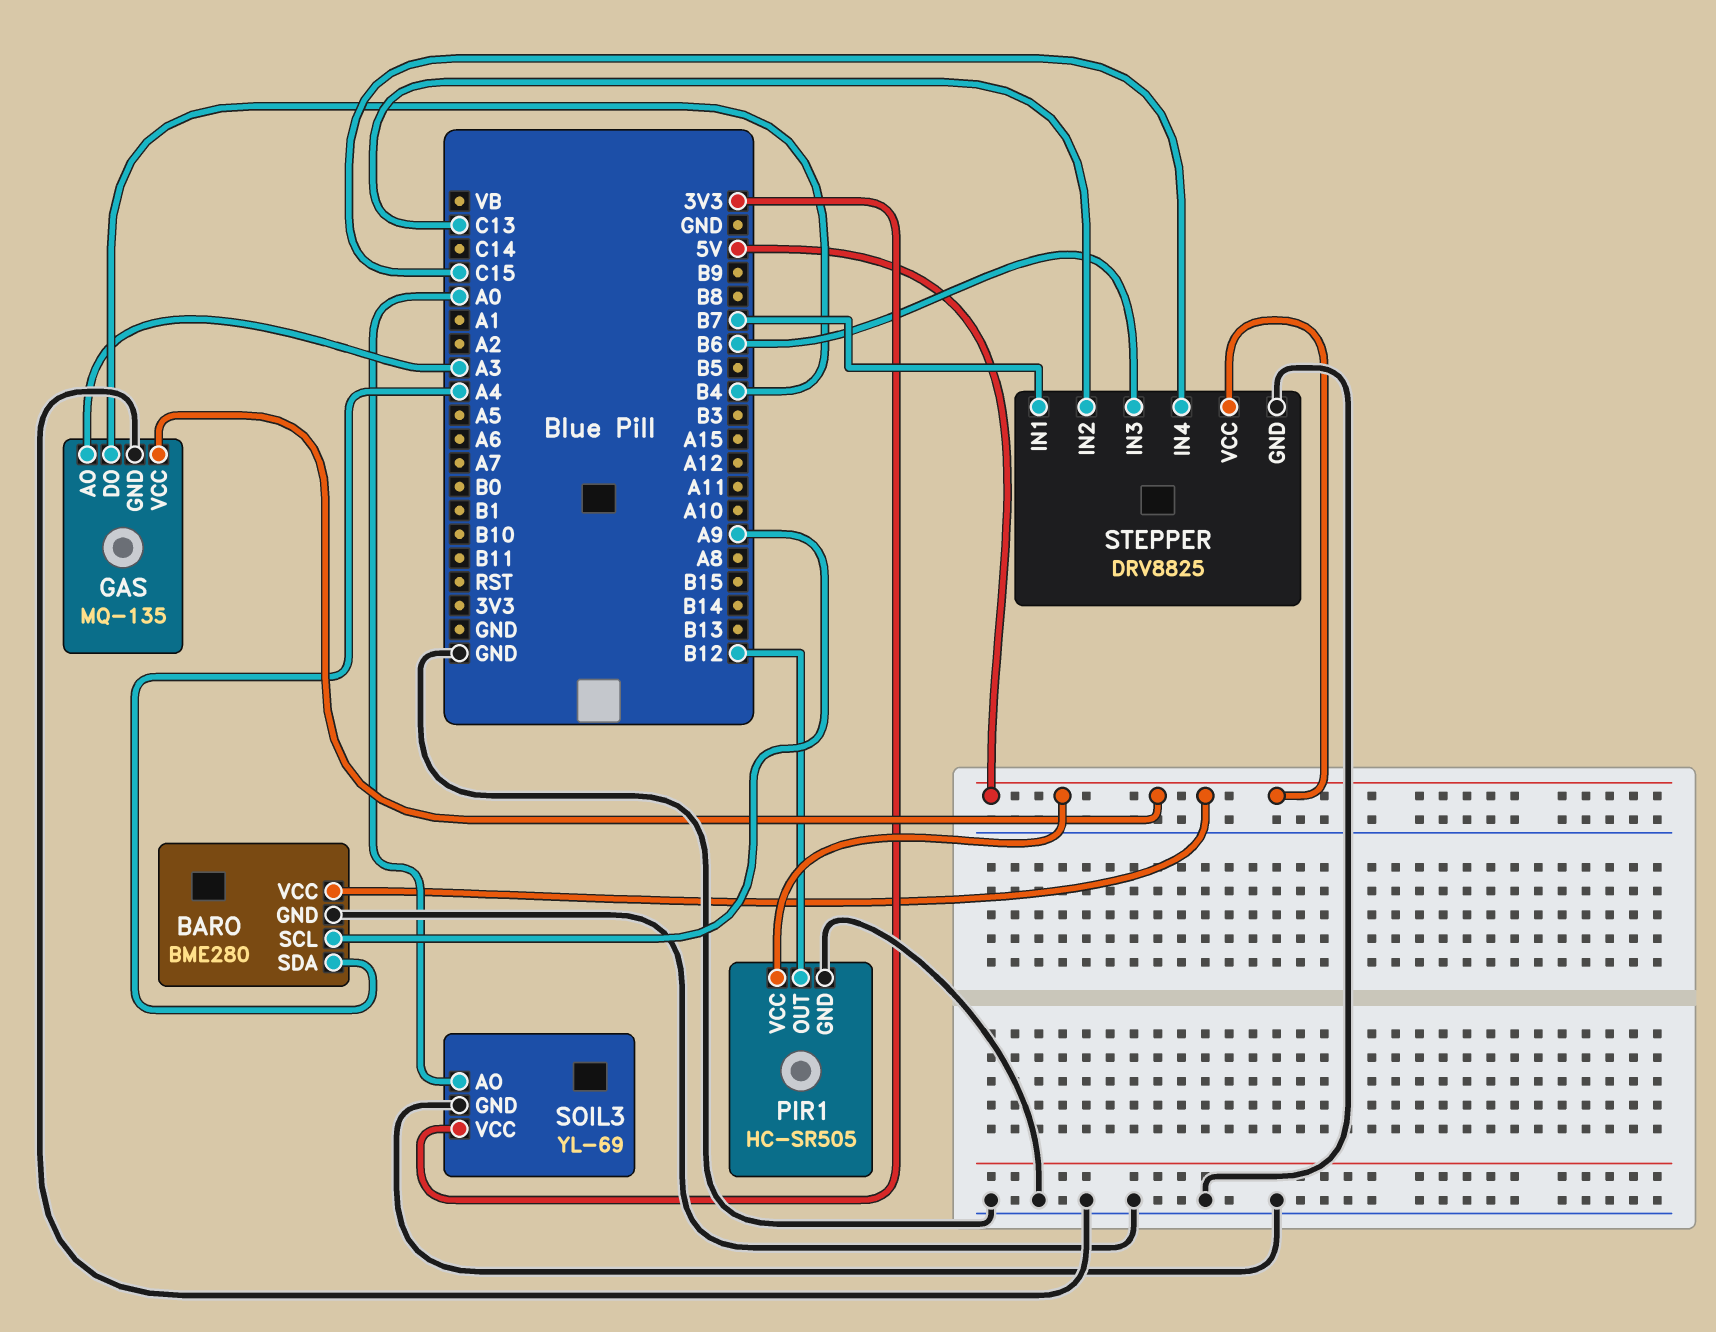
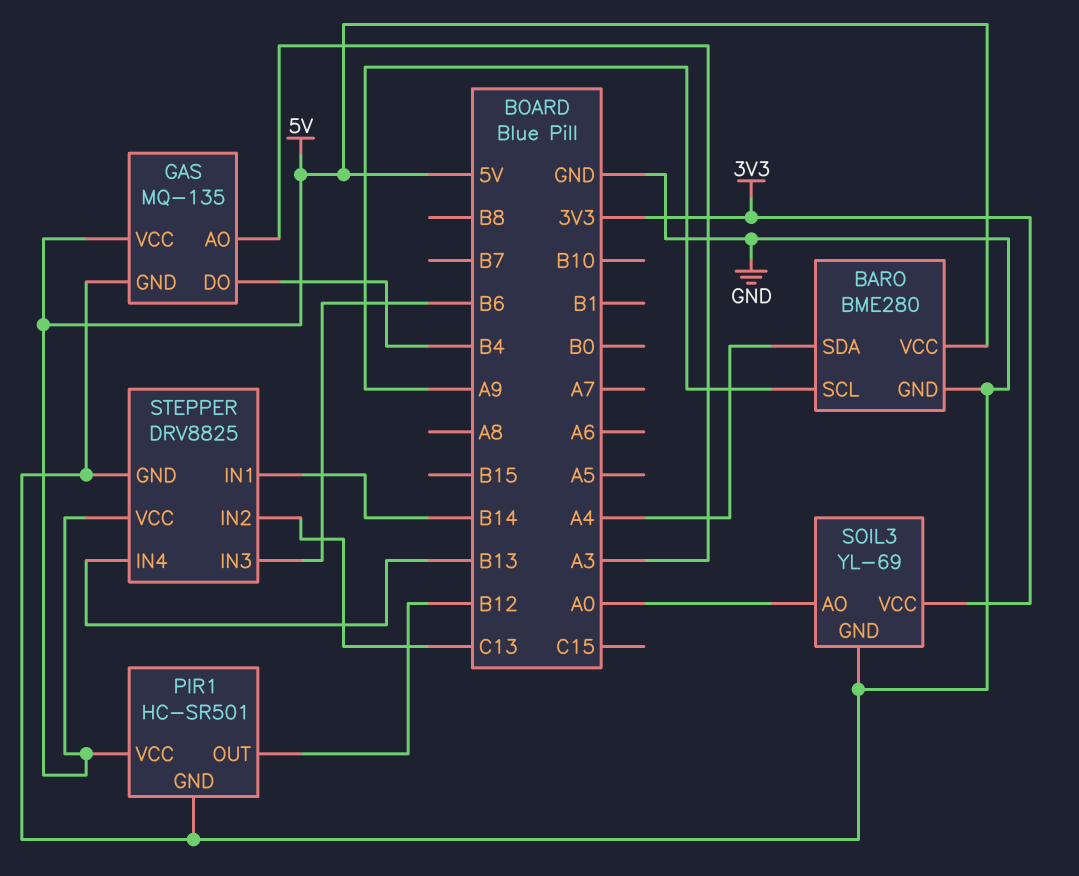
PIR1: HC-SR505 -> HC-SR501
STEPPER pin IN1: B7 -> B14
STEPPER pin IN4: C15 -> B13

